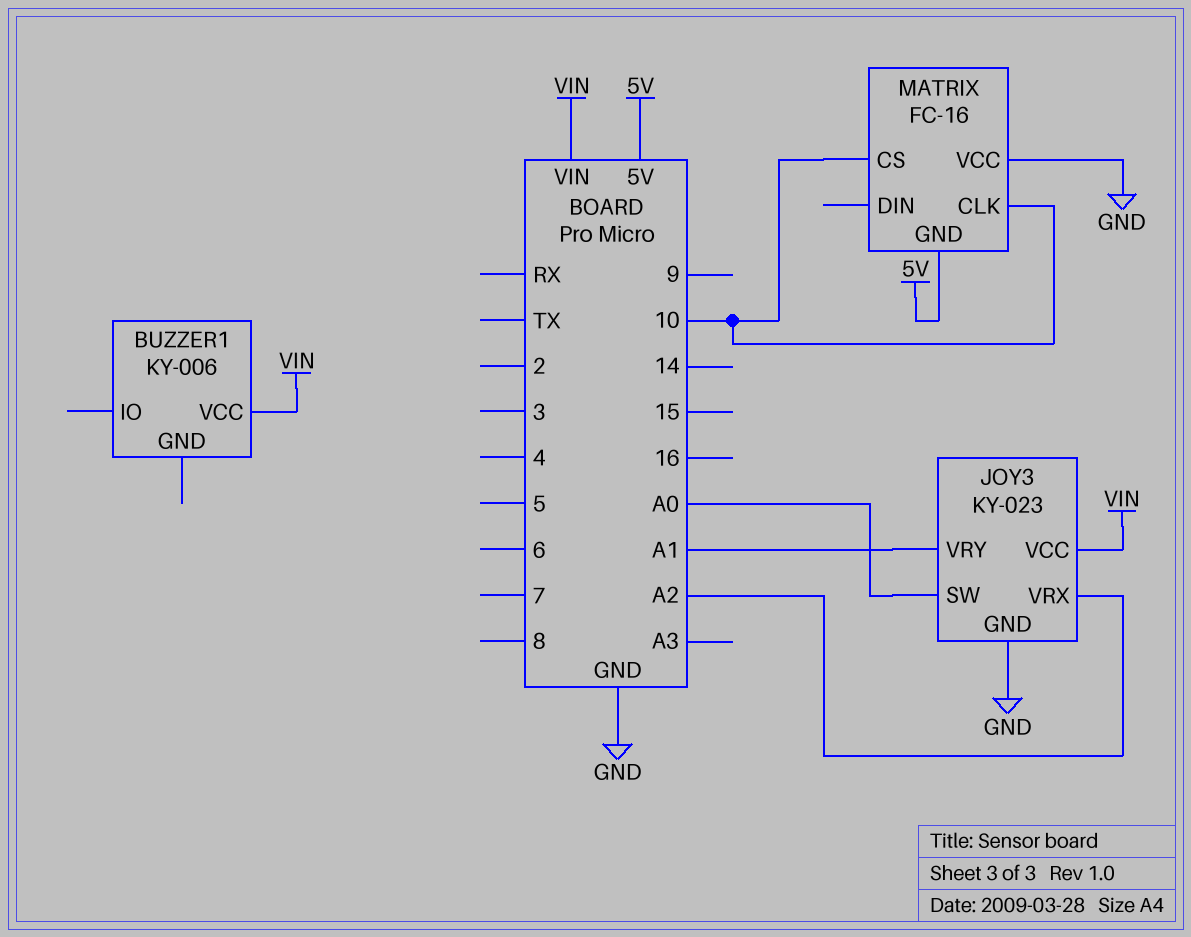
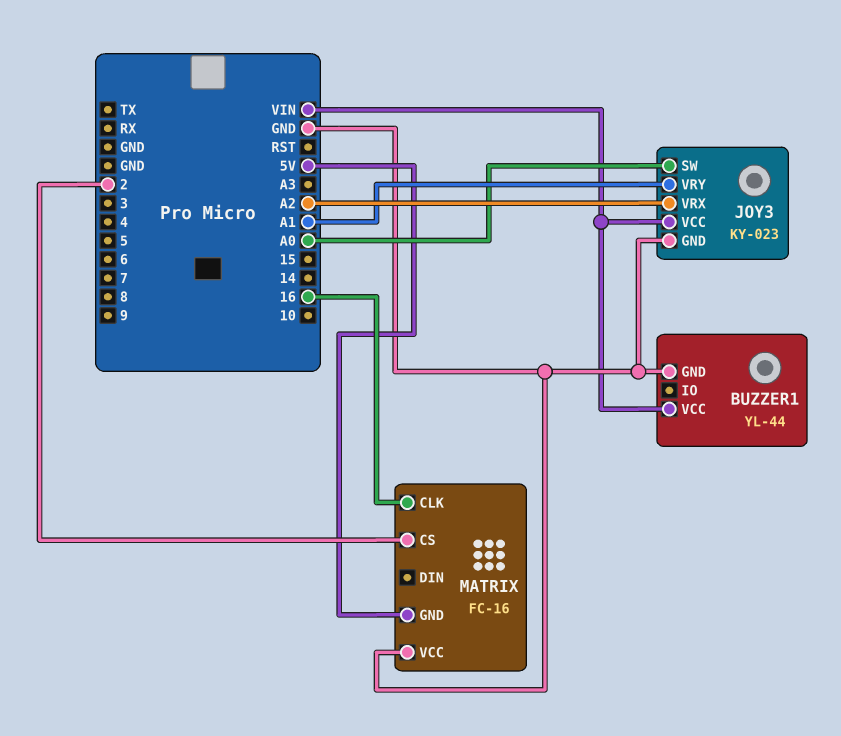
BUZZER1: KY-006 -> YL-44
BUZZER1 pin GND: none -> GND
MATRIX pin CLK: 10 -> 16
MATRIX pin CS: 10 -> 2

